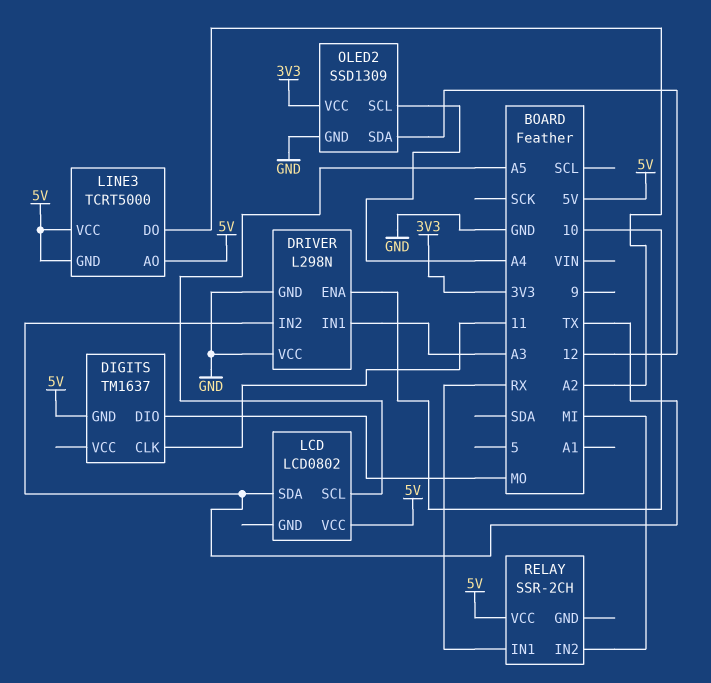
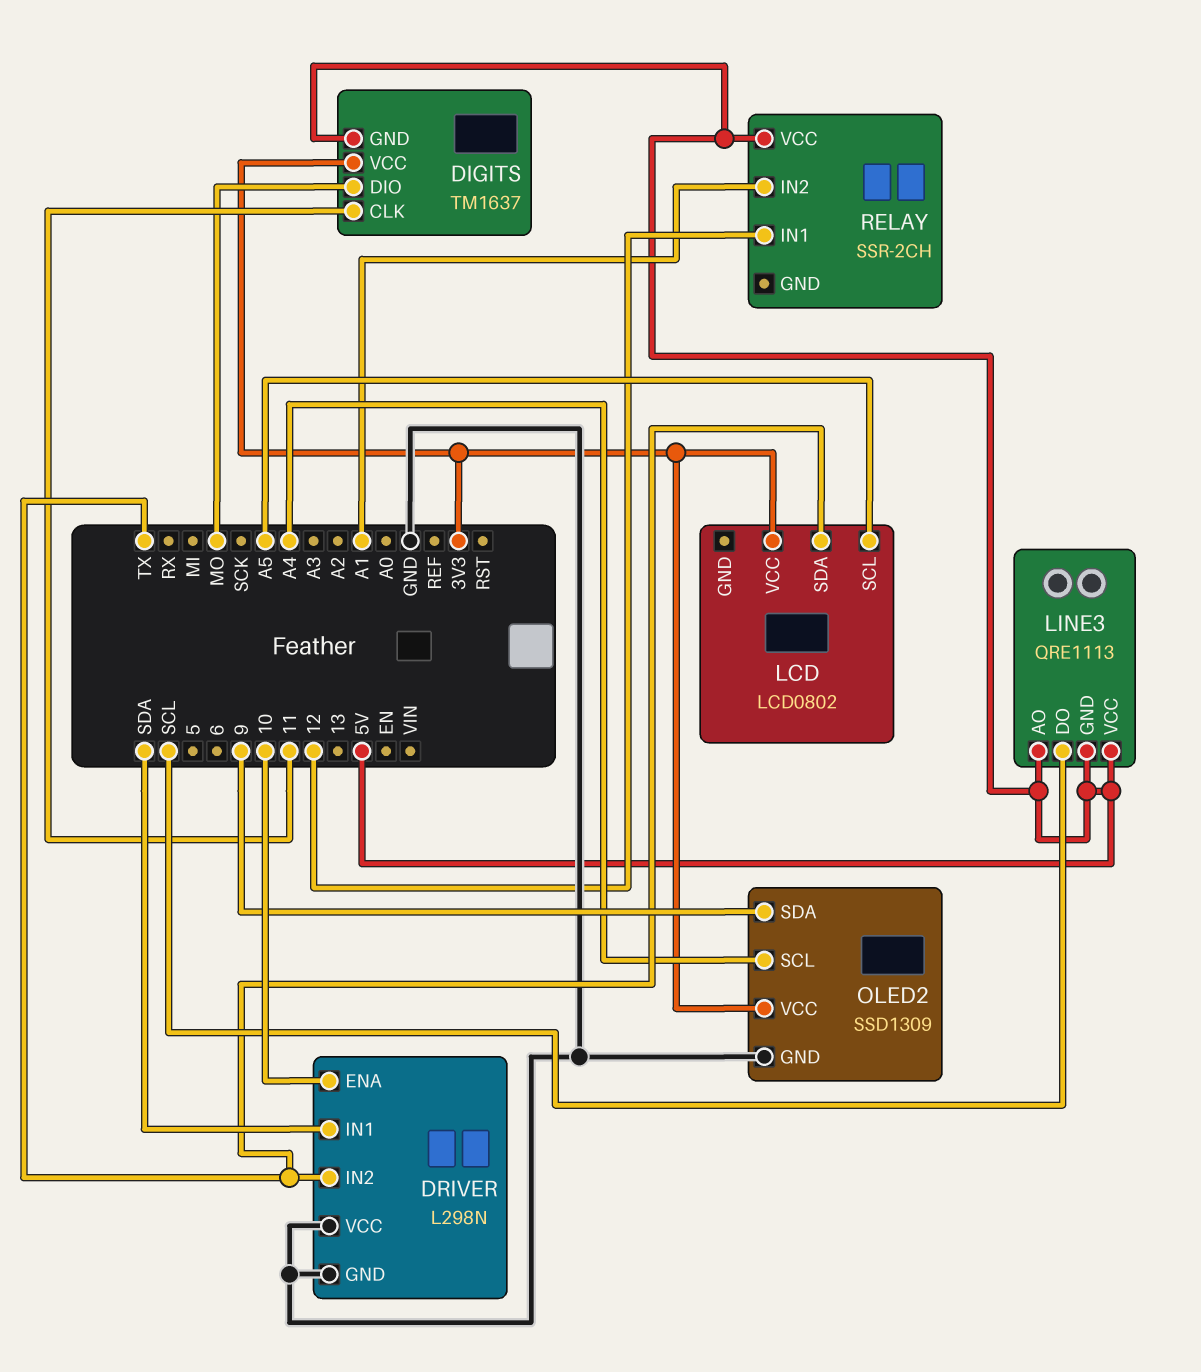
DIGITS pin VCC: none -> 3V3
DRIVER pin IN1: A3 -> SDA
LCD pin VCC: 5V -> 3V3
LINE3: TCRT5000 -> QRE1113
LINE3 pin DO: A2 -> SCL
OLED2 pin SDA: 12 -> 9
RELAY pin IN1: RX -> 12
RELAY pin IN2: MI -> A1

